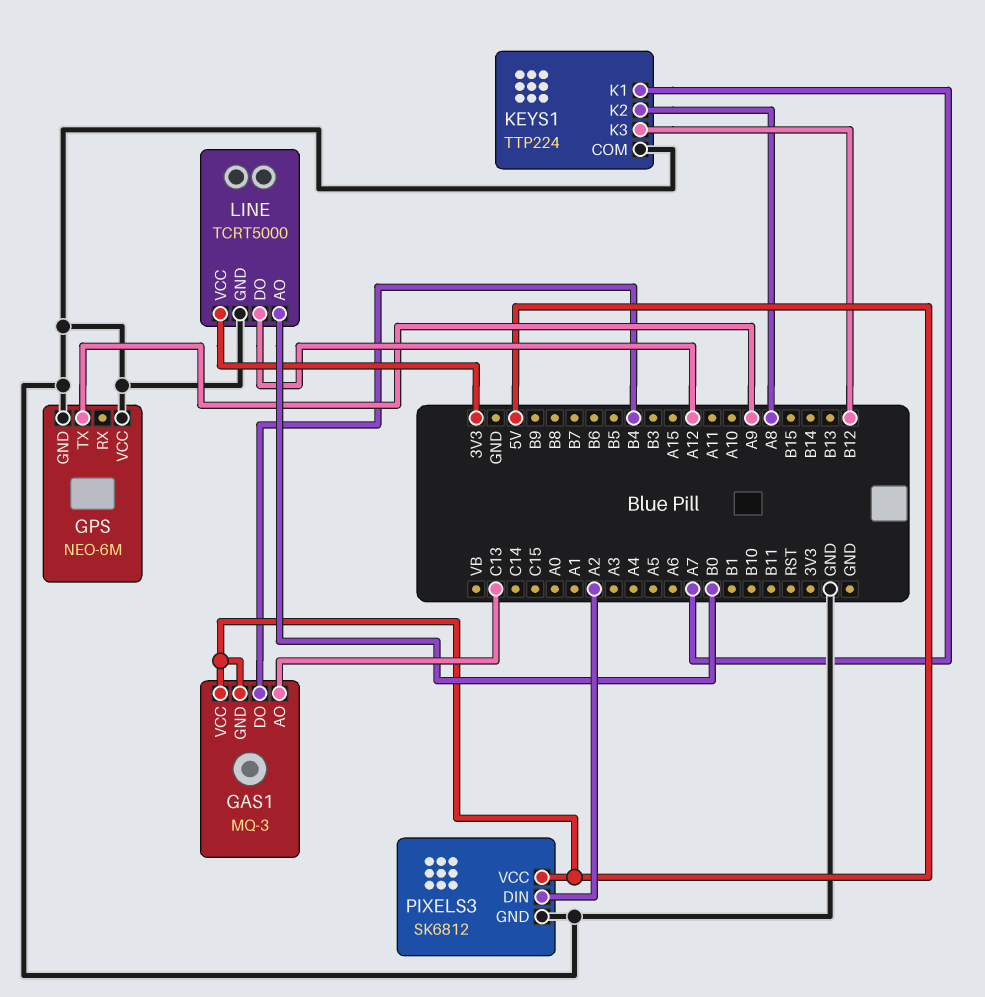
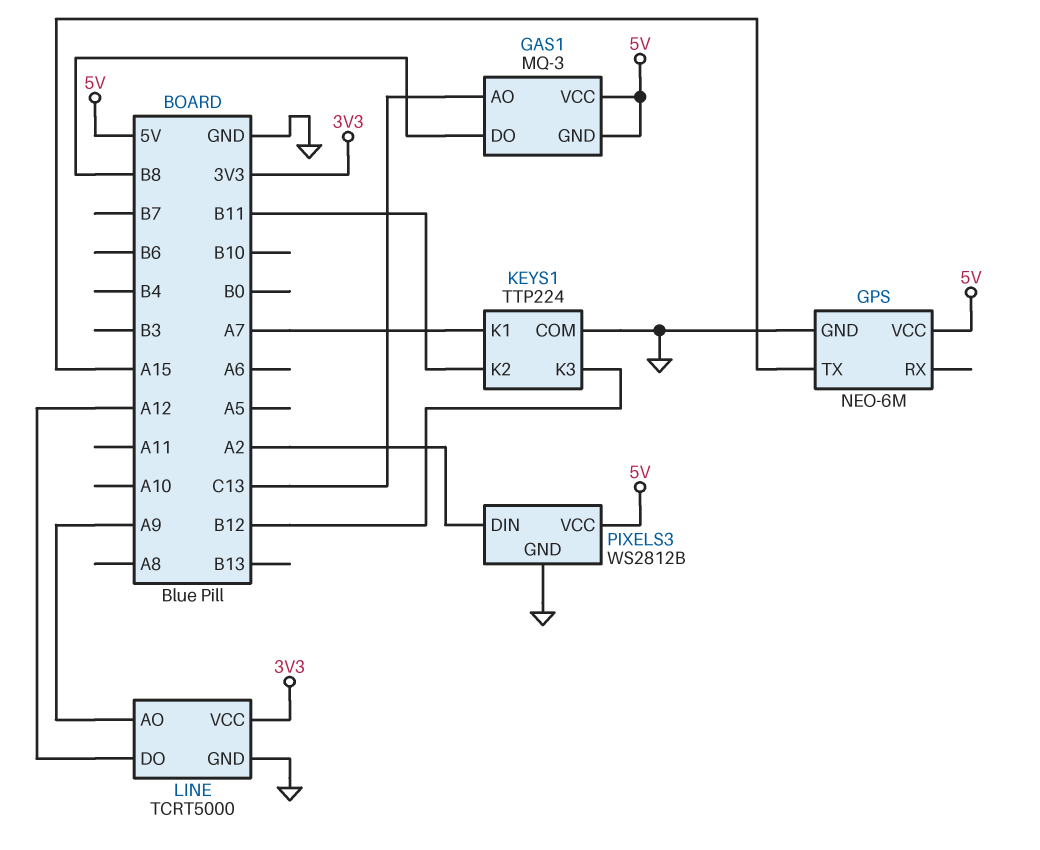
GAS1 pin DO: B4 -> B8
GPS pin TX: A9 -> A15
GPS pin VCC: GND -> 5V
KEYS1 pin K2: A8 -> B11
LINE pin AO: B0 -> A9
PIXELS3: SK6812 -> WS2812B

